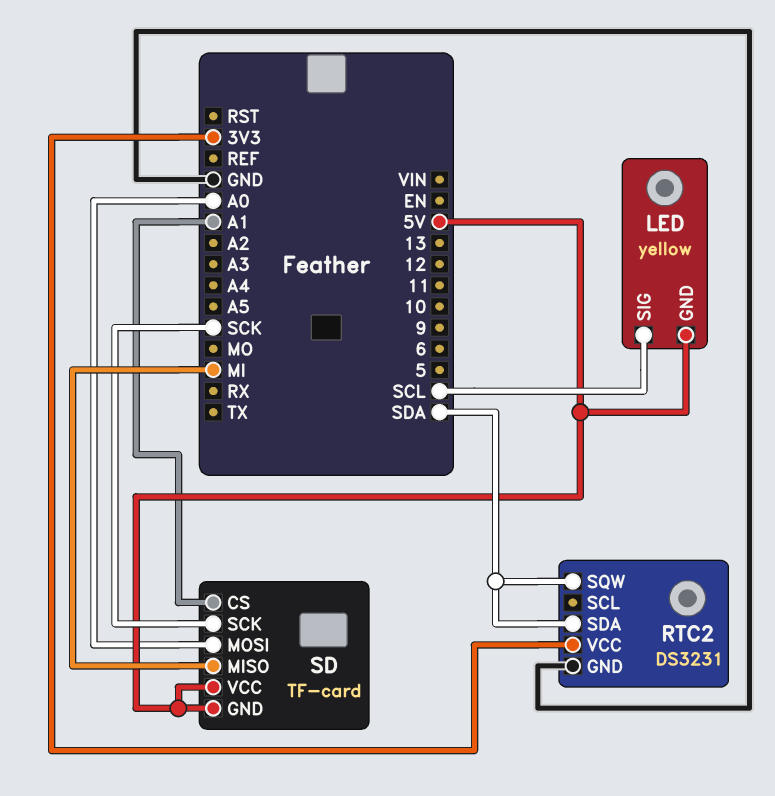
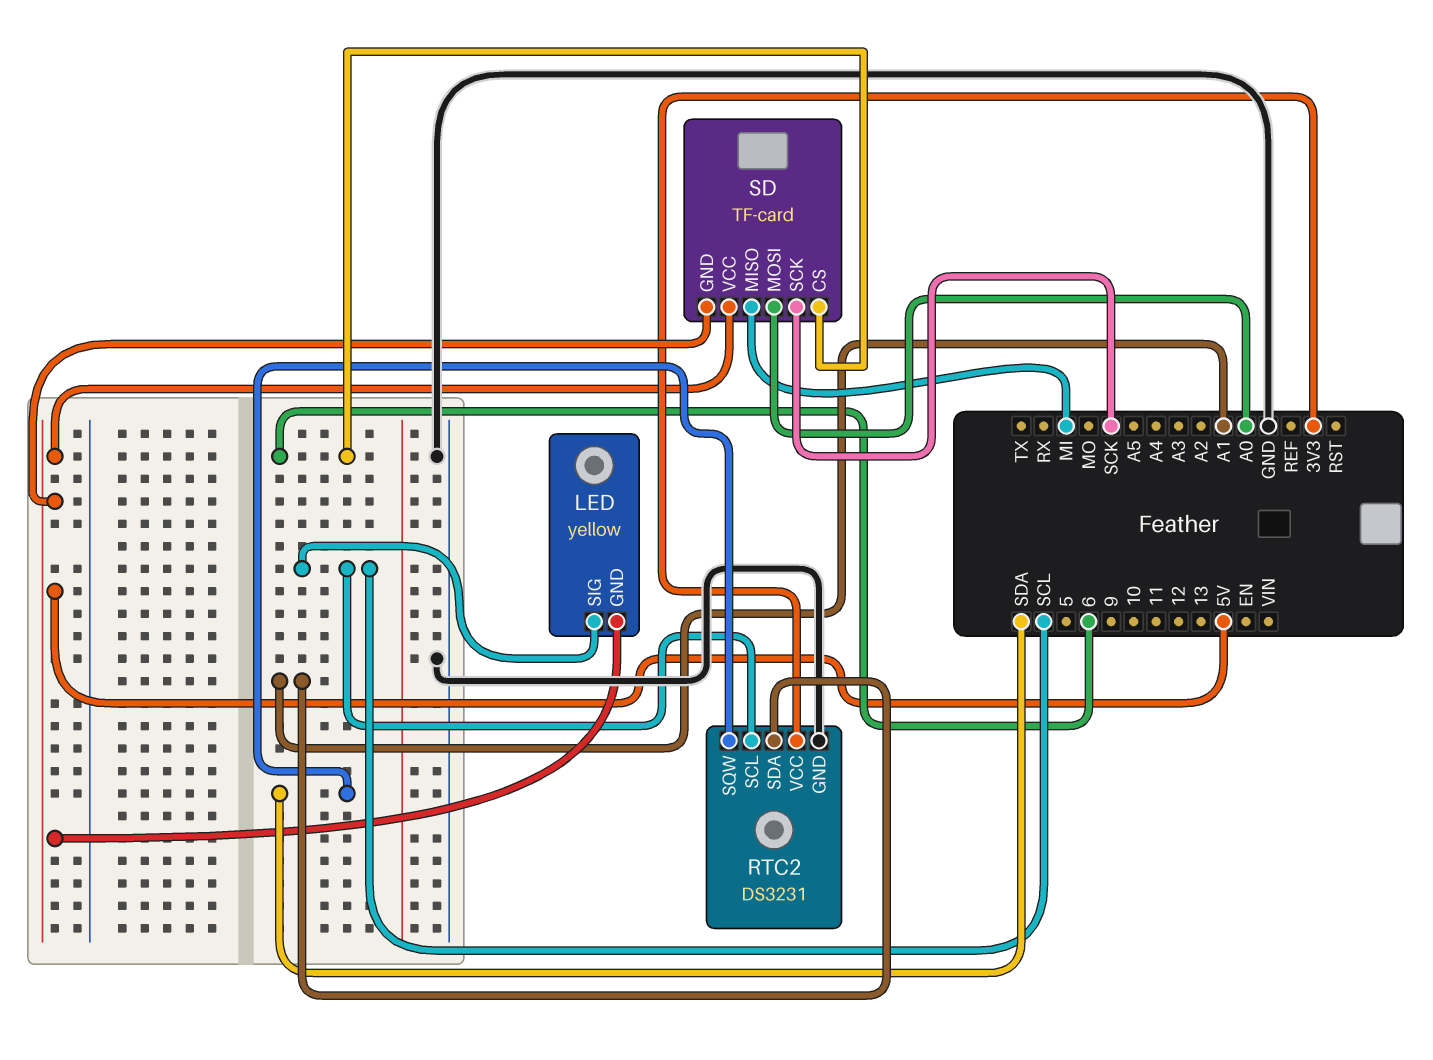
RTC2 pin SCL: none -> SCL
RTC2 pin SDA: SDA -> A1
SD pin CS: A1 -> 6

